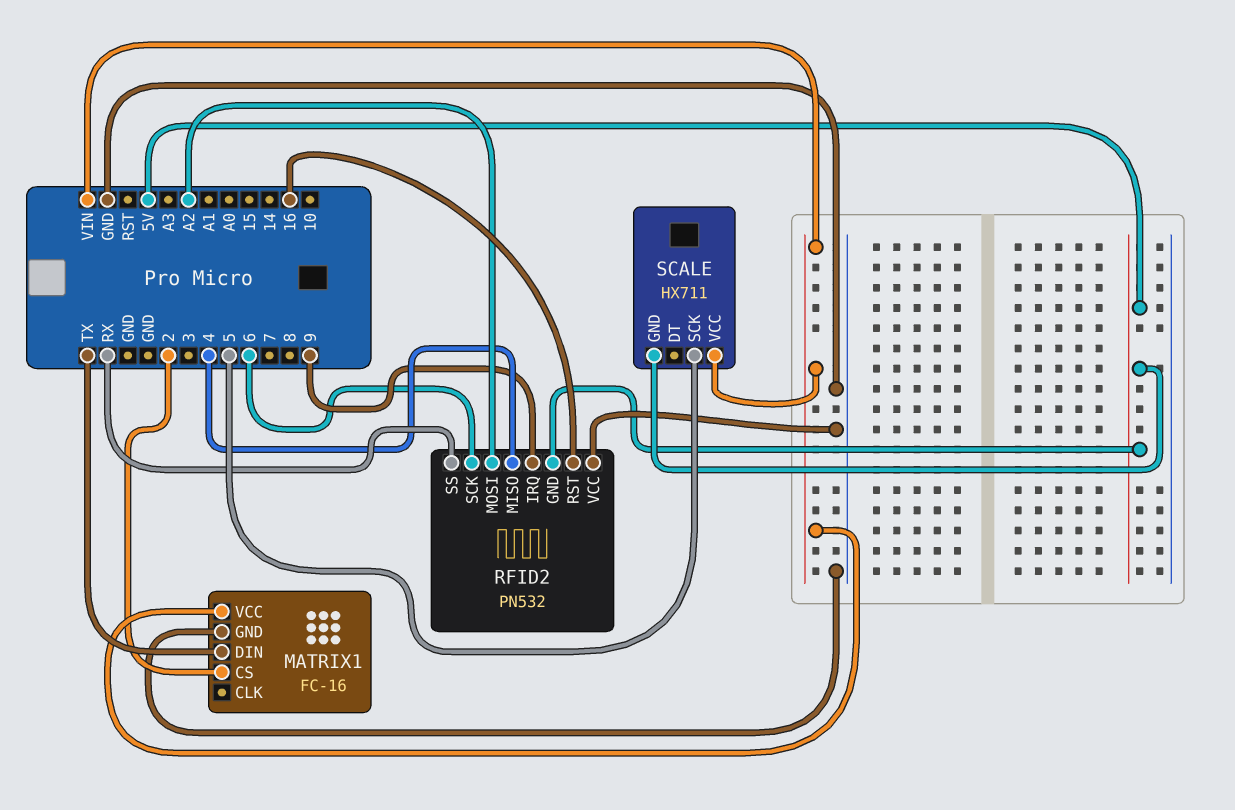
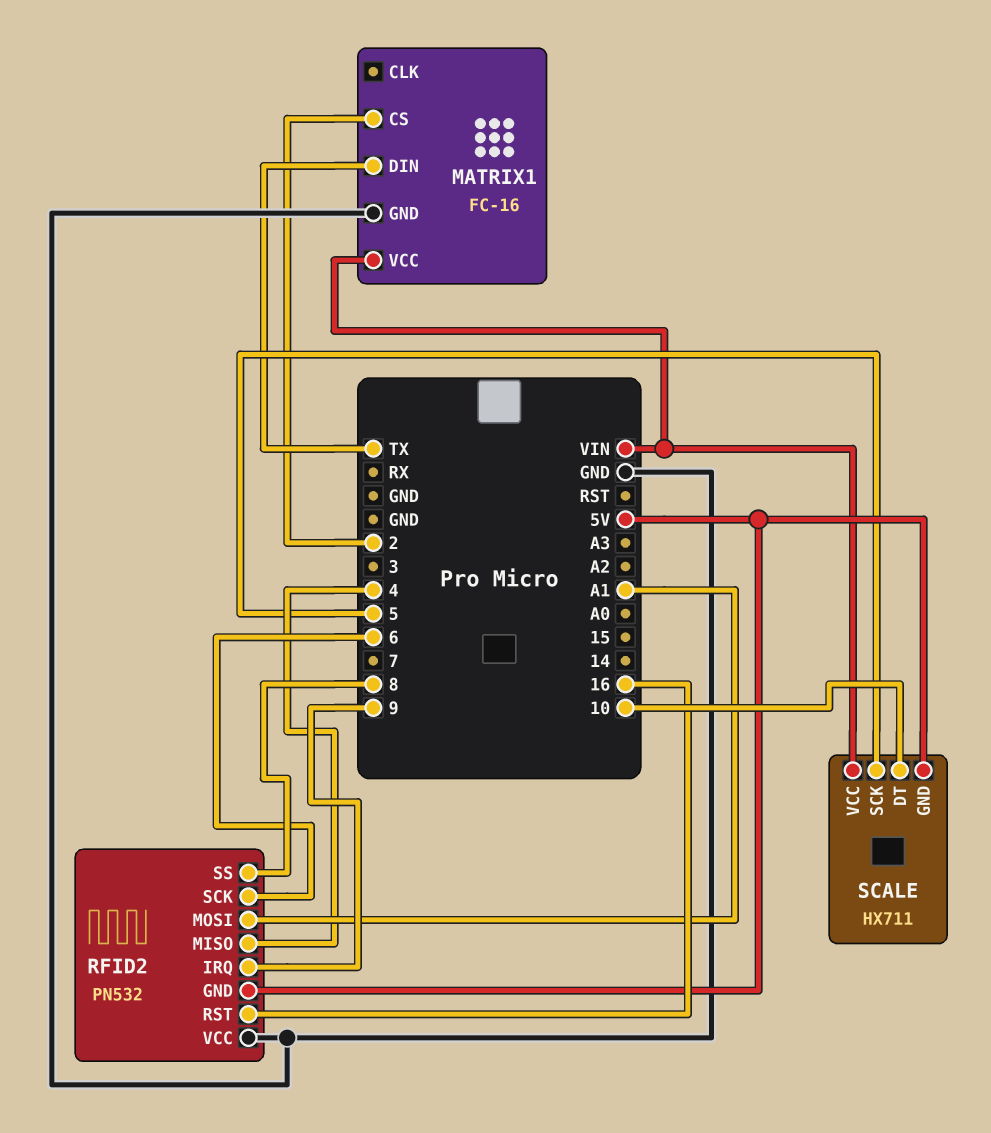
RFID2 pin MOSI: A2 -> A1
RFID2 pin SS: RX -> 8
SCALE pin DT: none -> 10

